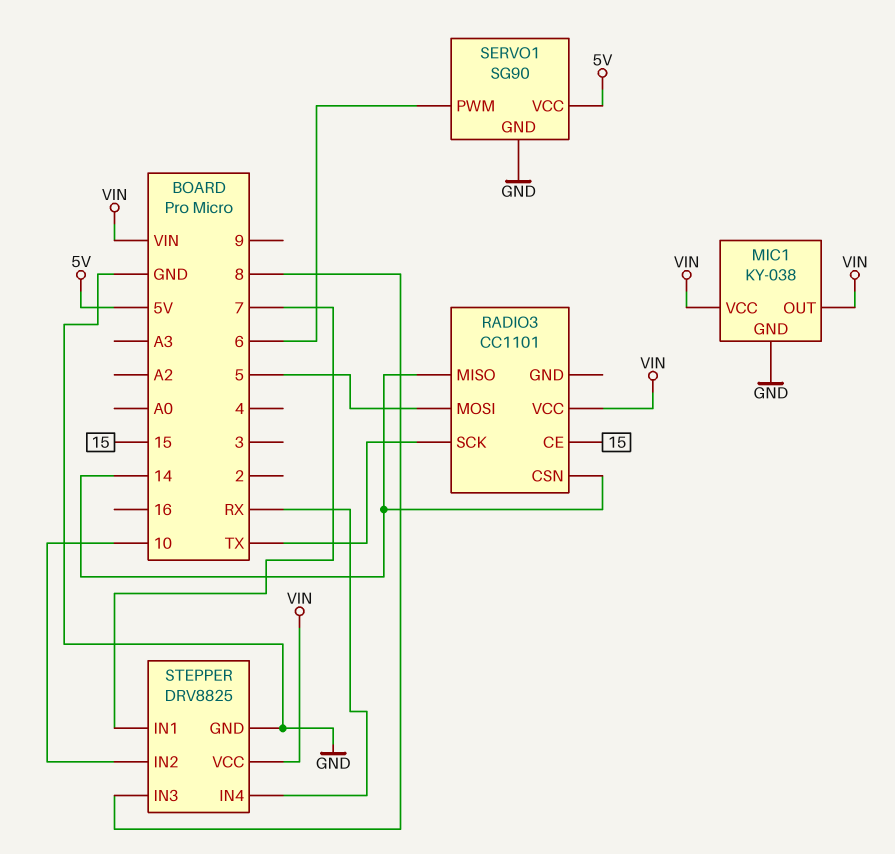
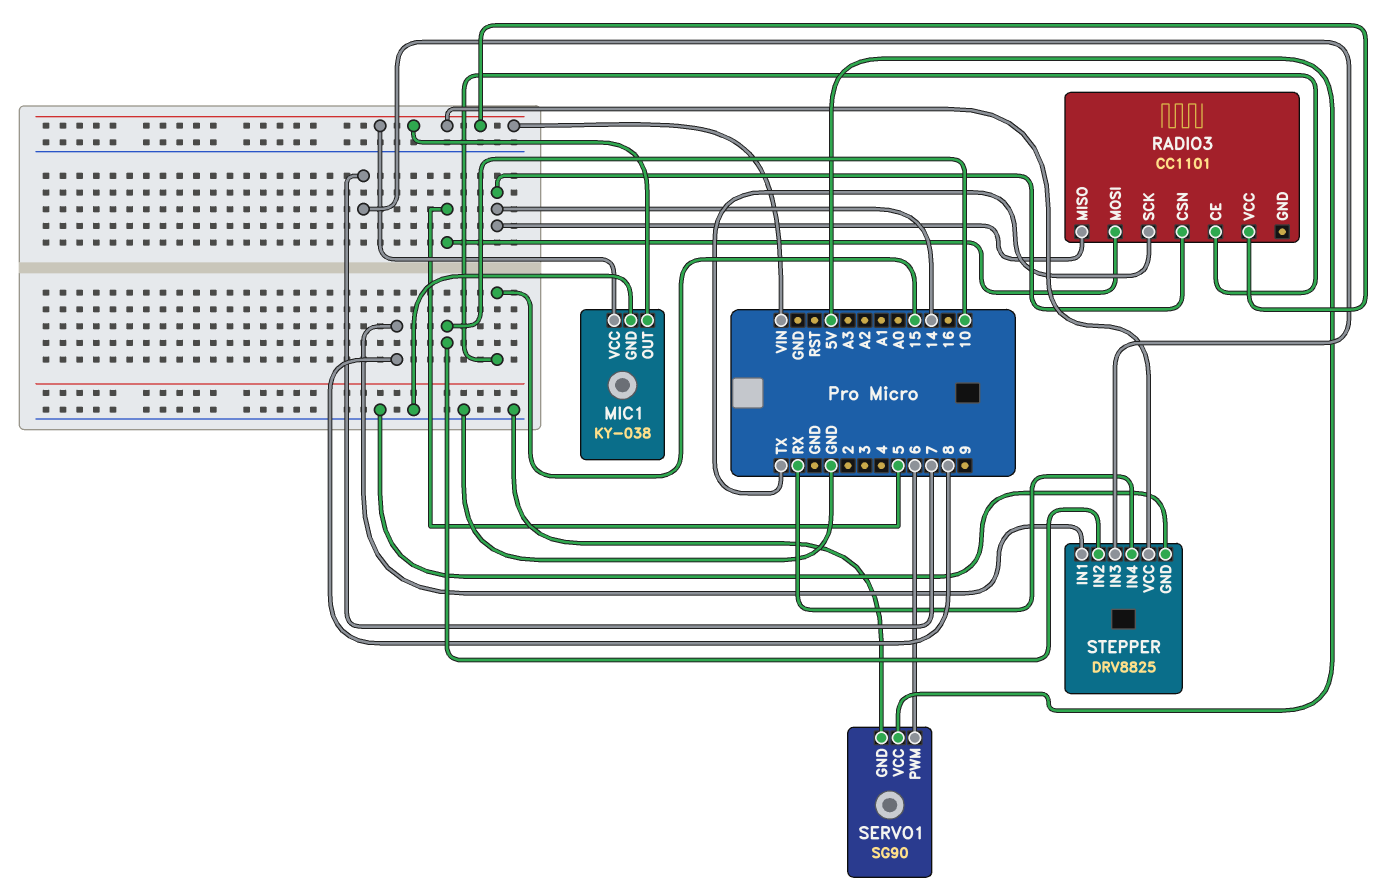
STEPPER pin IN1: 7 -> 8
STEPPER pin IN3: 8 -> 7

